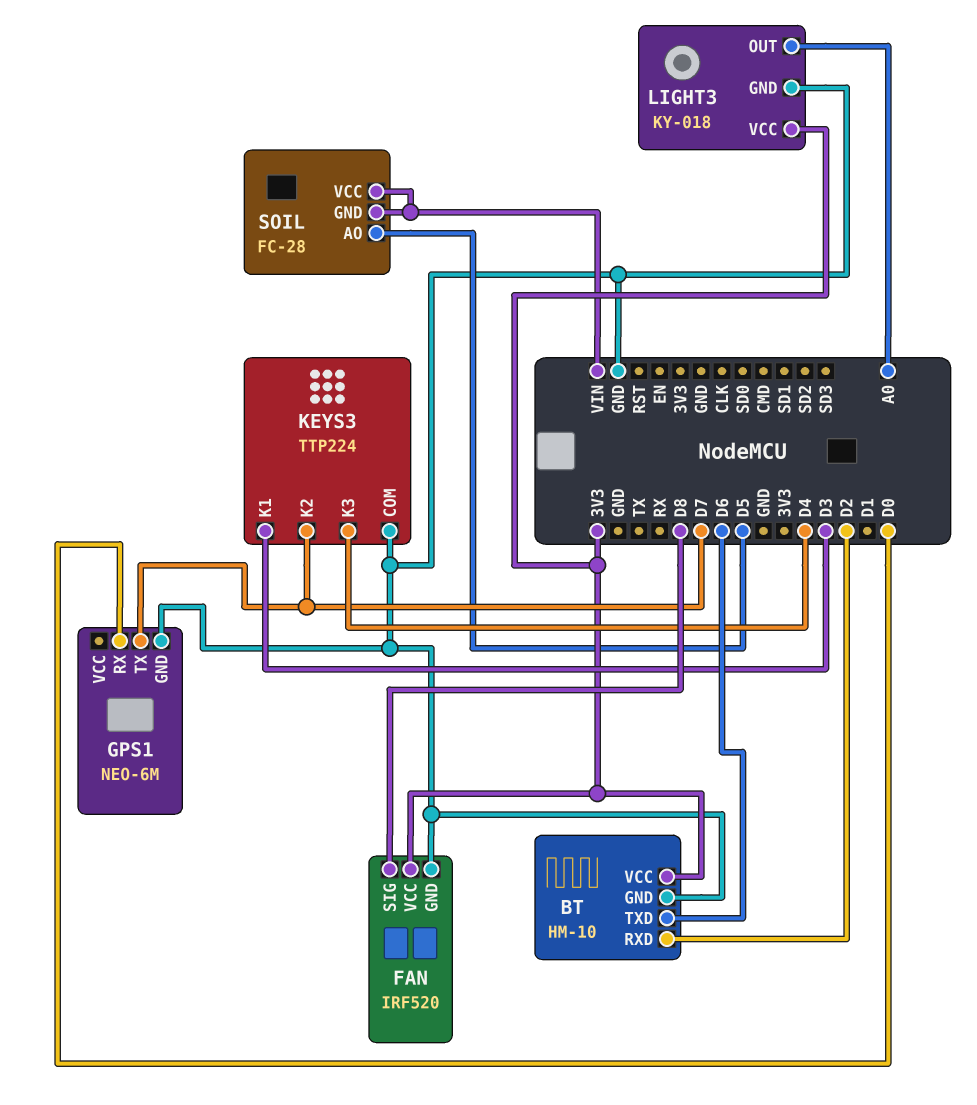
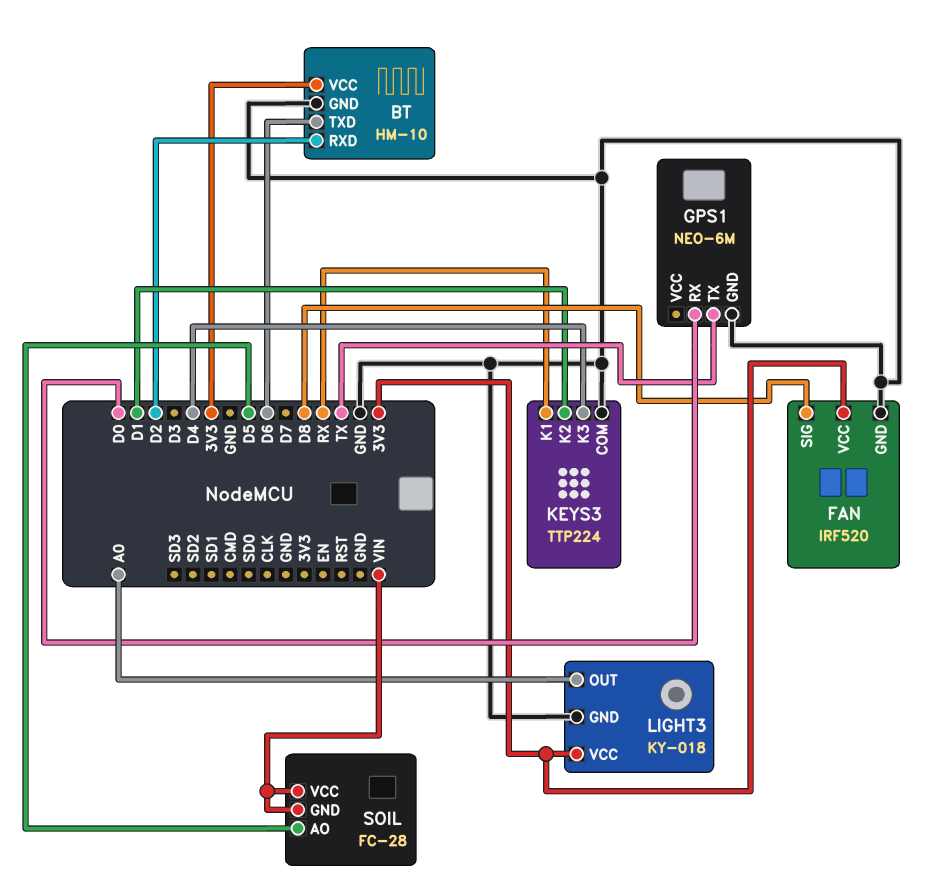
GPS1 pin TX: D7 -> TX
KEYS3 pin K1: D3 -> RX
KEYS3 pin K2: D7 -> D1

